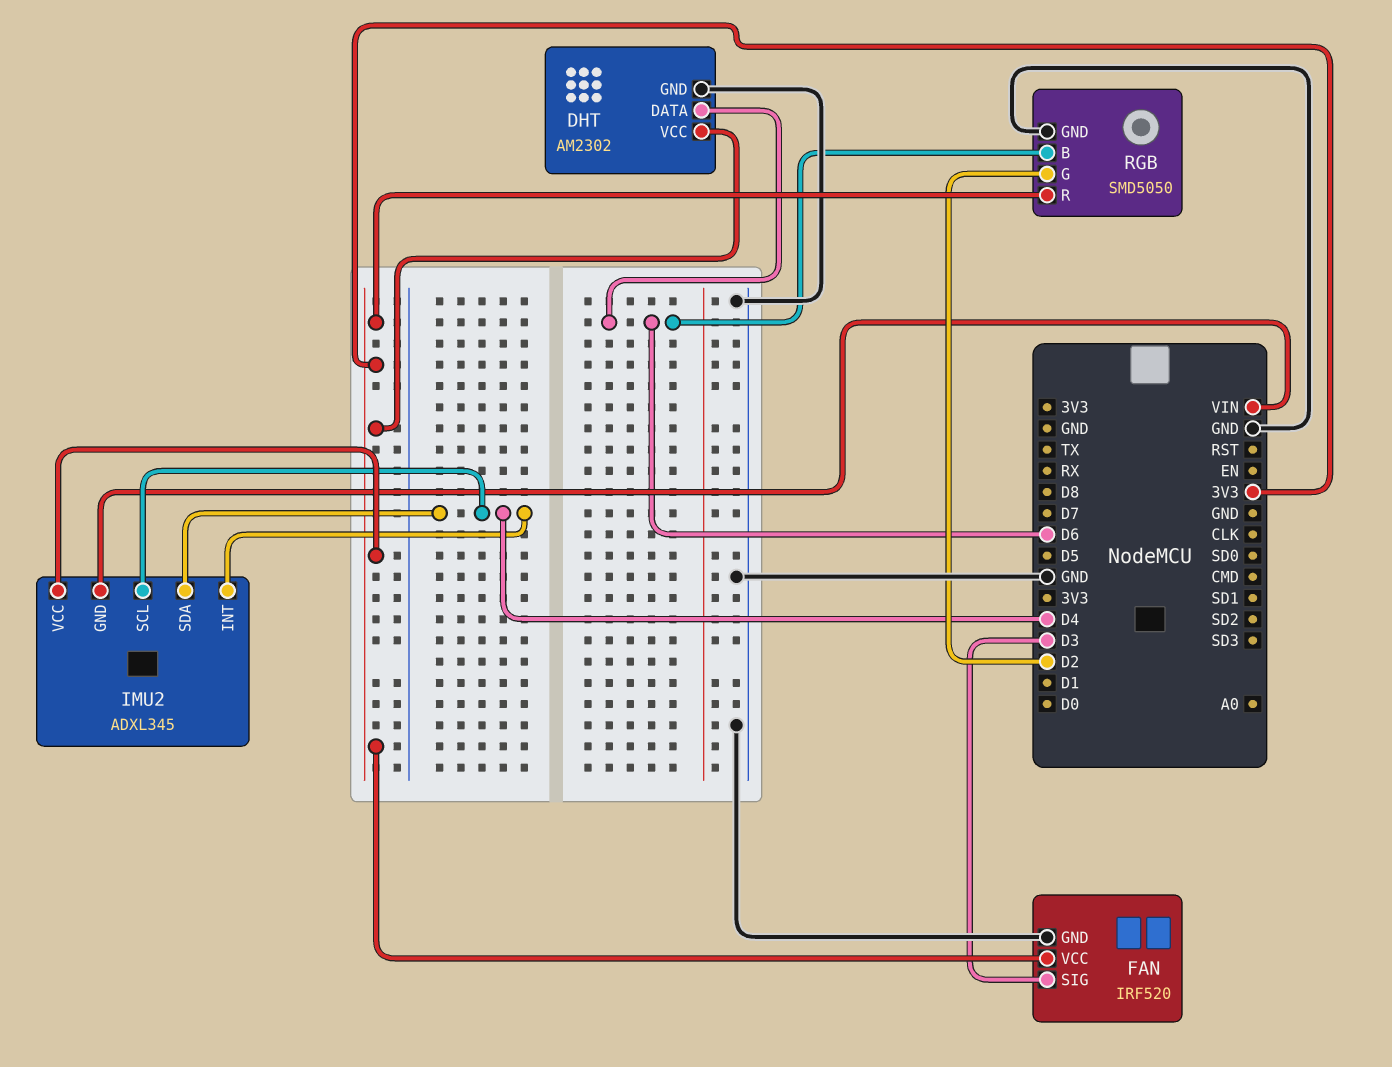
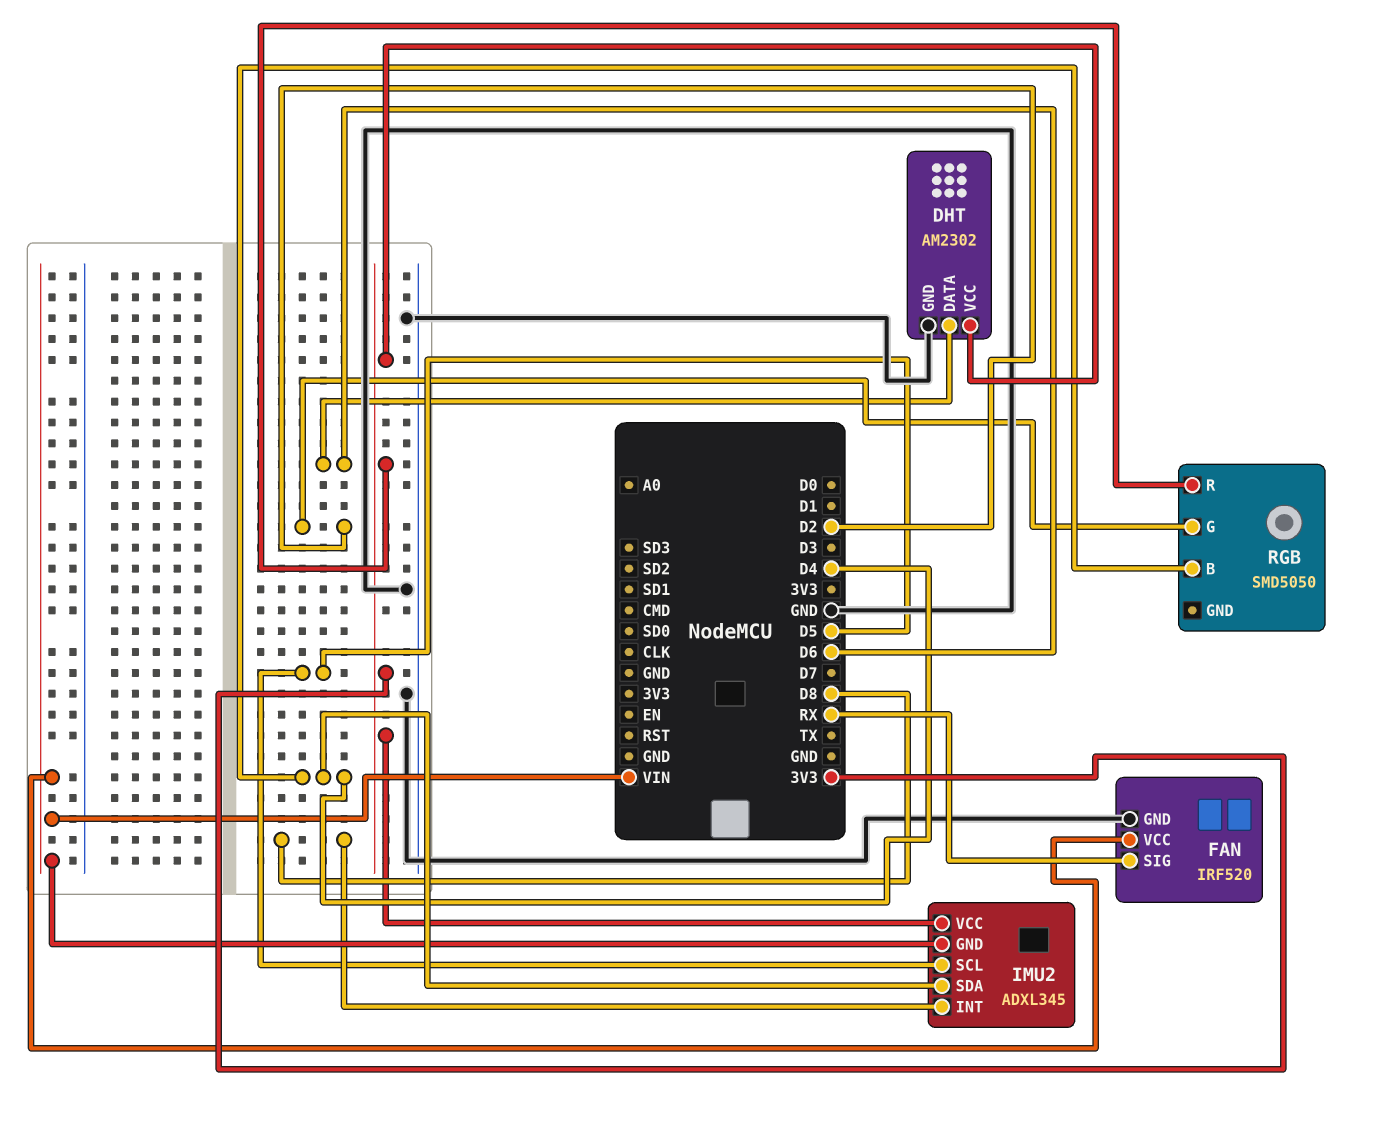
FAN pin SIG: D3 -> RX
FAN pin VCC: 3V3 -> VIN
IMU2 pin INT: D4 -> D8
IMU2 pin SCL: D4 -> D5
RGB pin B: D6 -> D4
RGB pin GND: GND -> none

